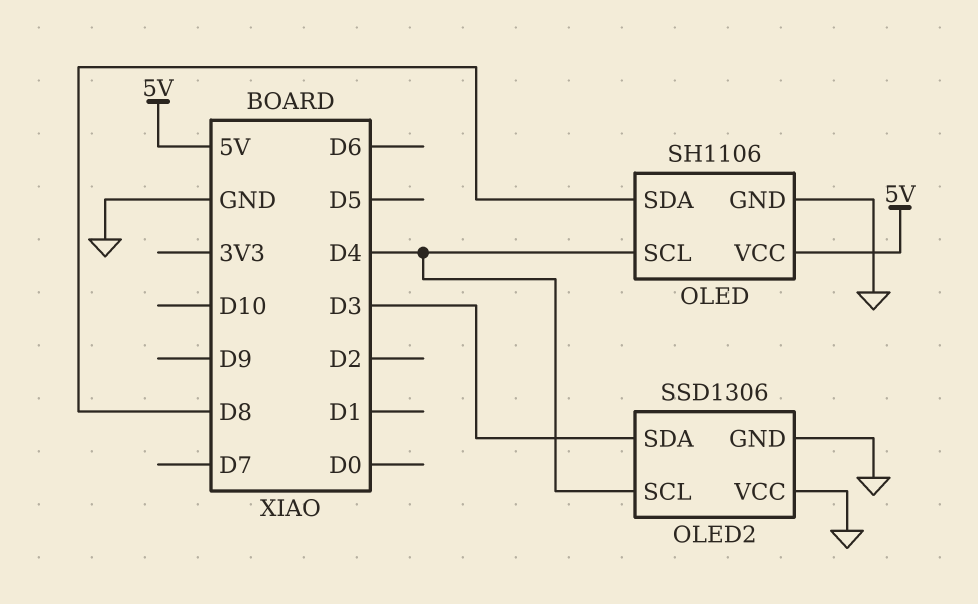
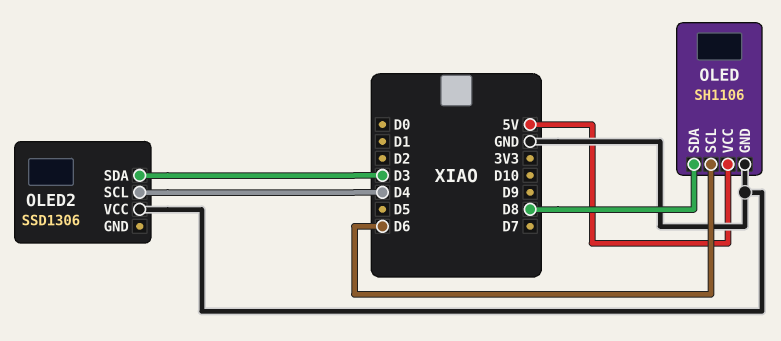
OLED pin SCL: D4 -> D6
OLED2 pin GND: GND -> none

